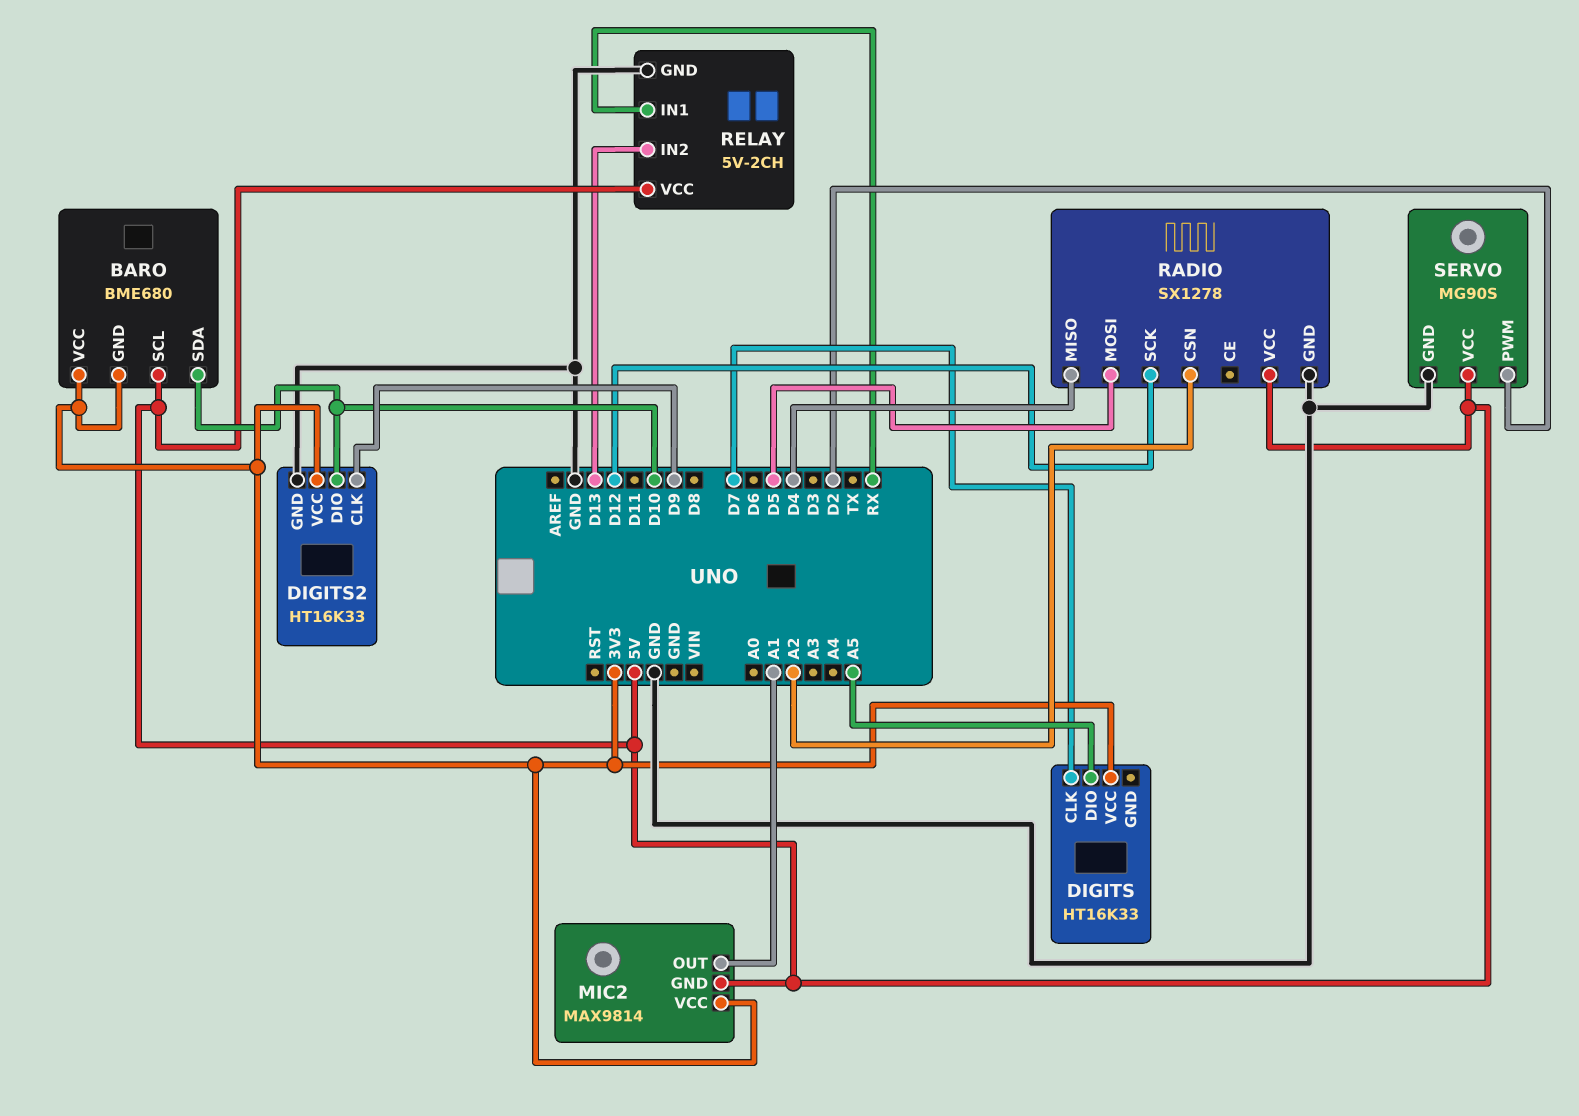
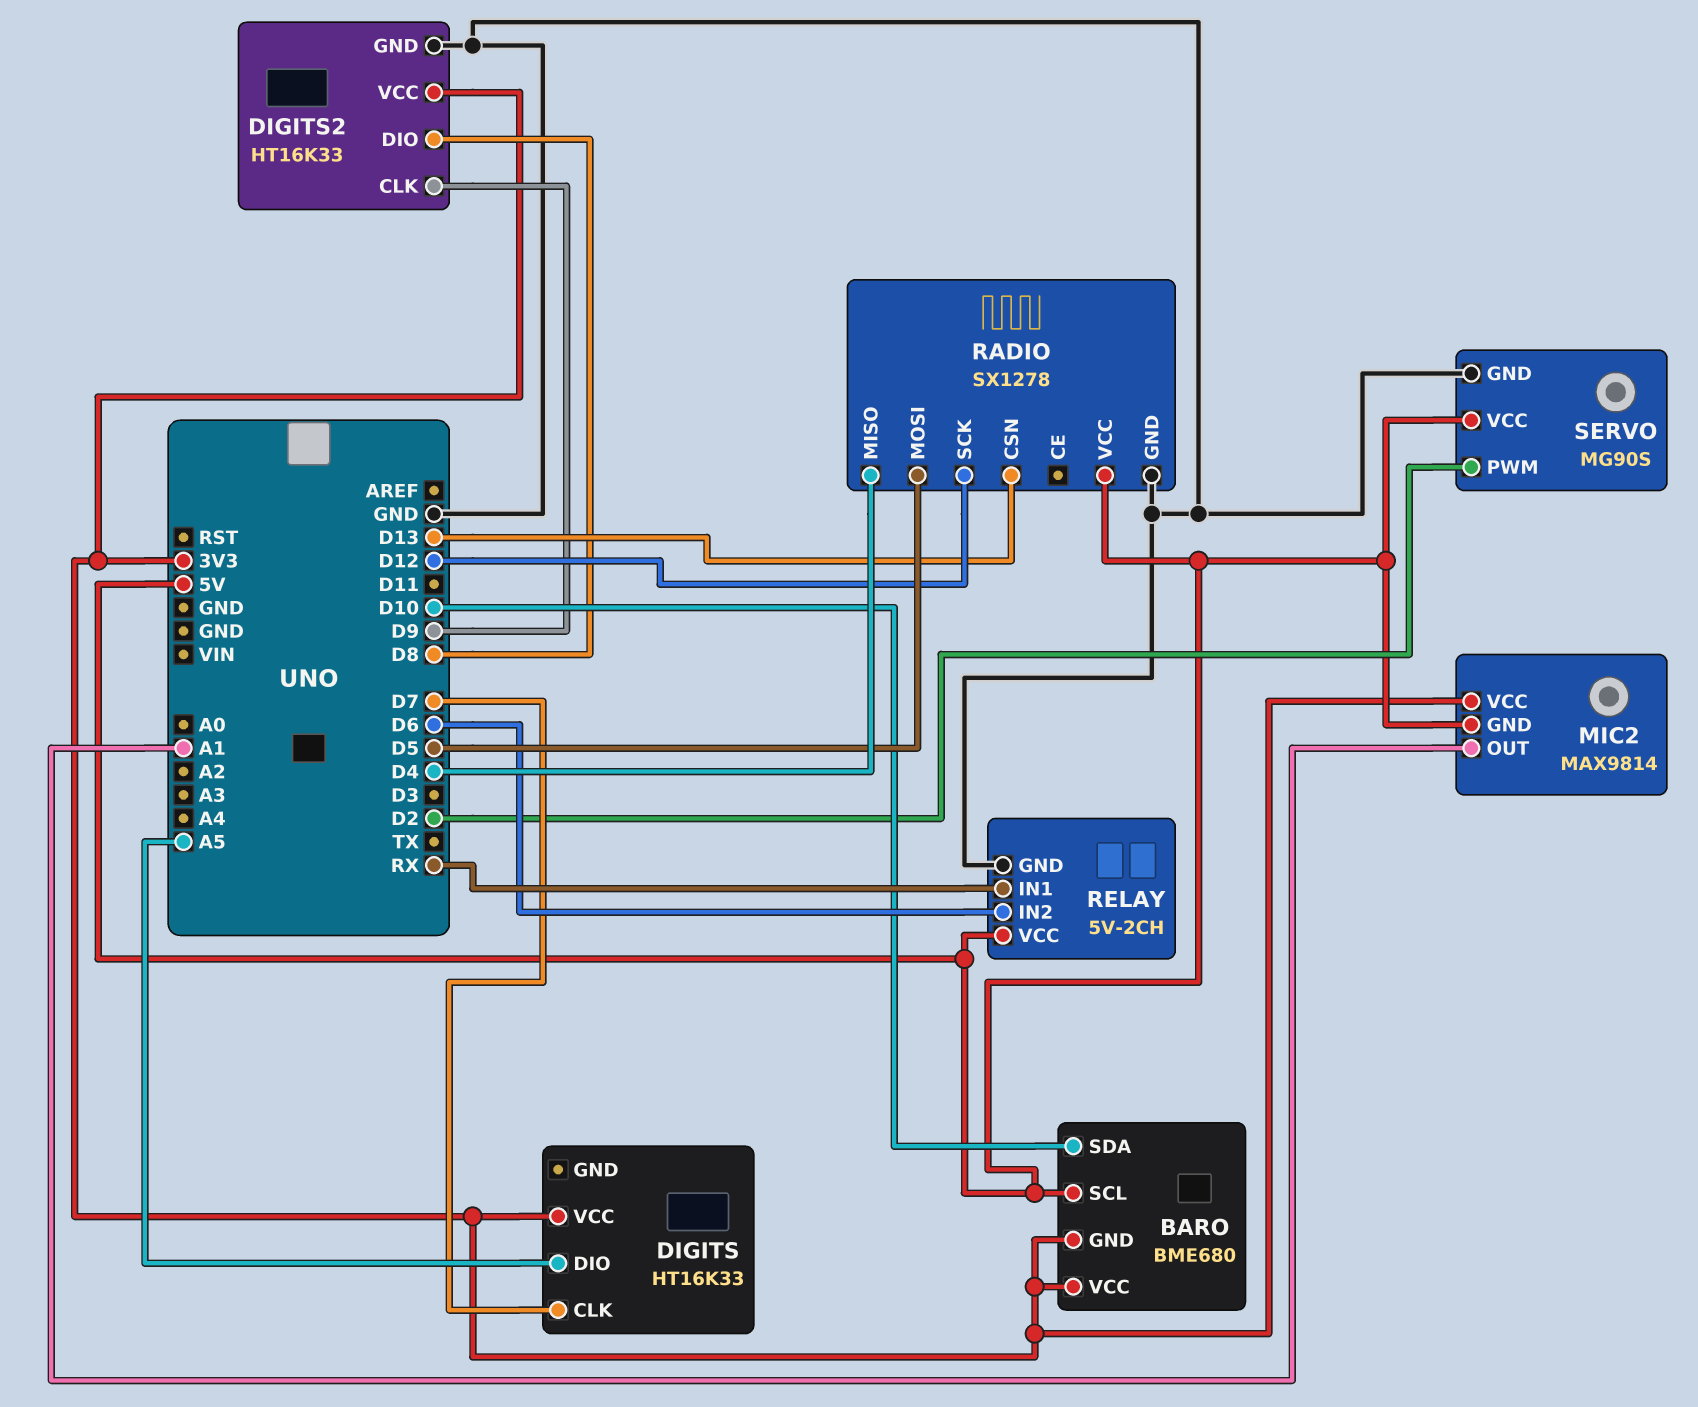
DIGITS2 pin DIO: D10 -> D8
RADIO pin CSN: A2 -> D13
RELAY pin IN2: D13 -> D6

